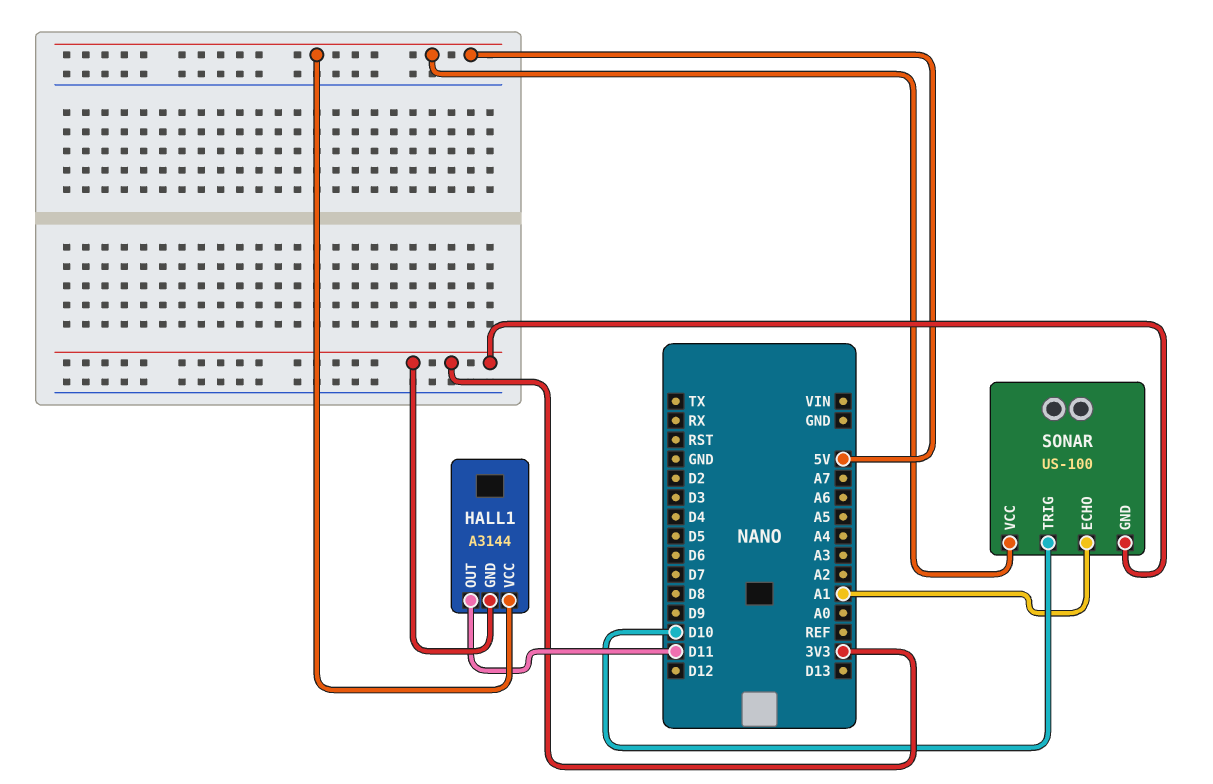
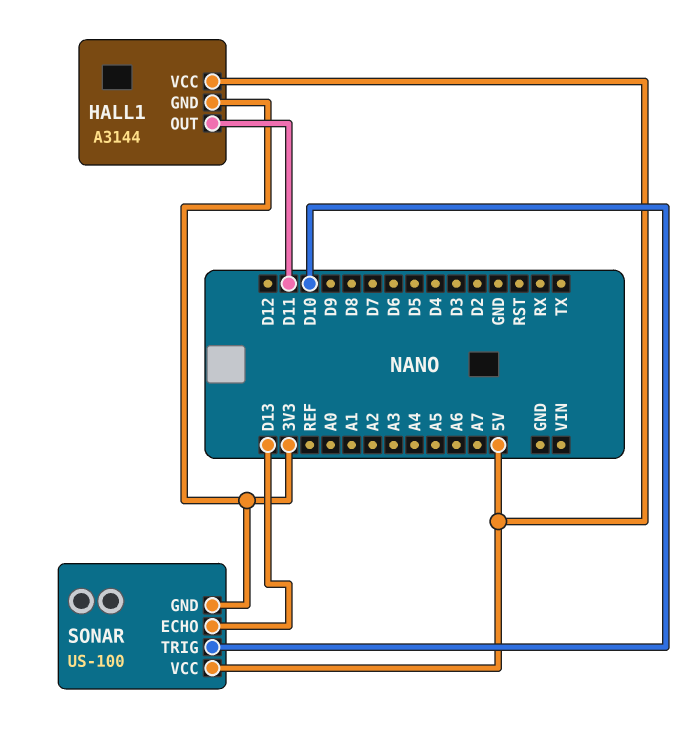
SONAR pin ECHO: A1 -> D13

